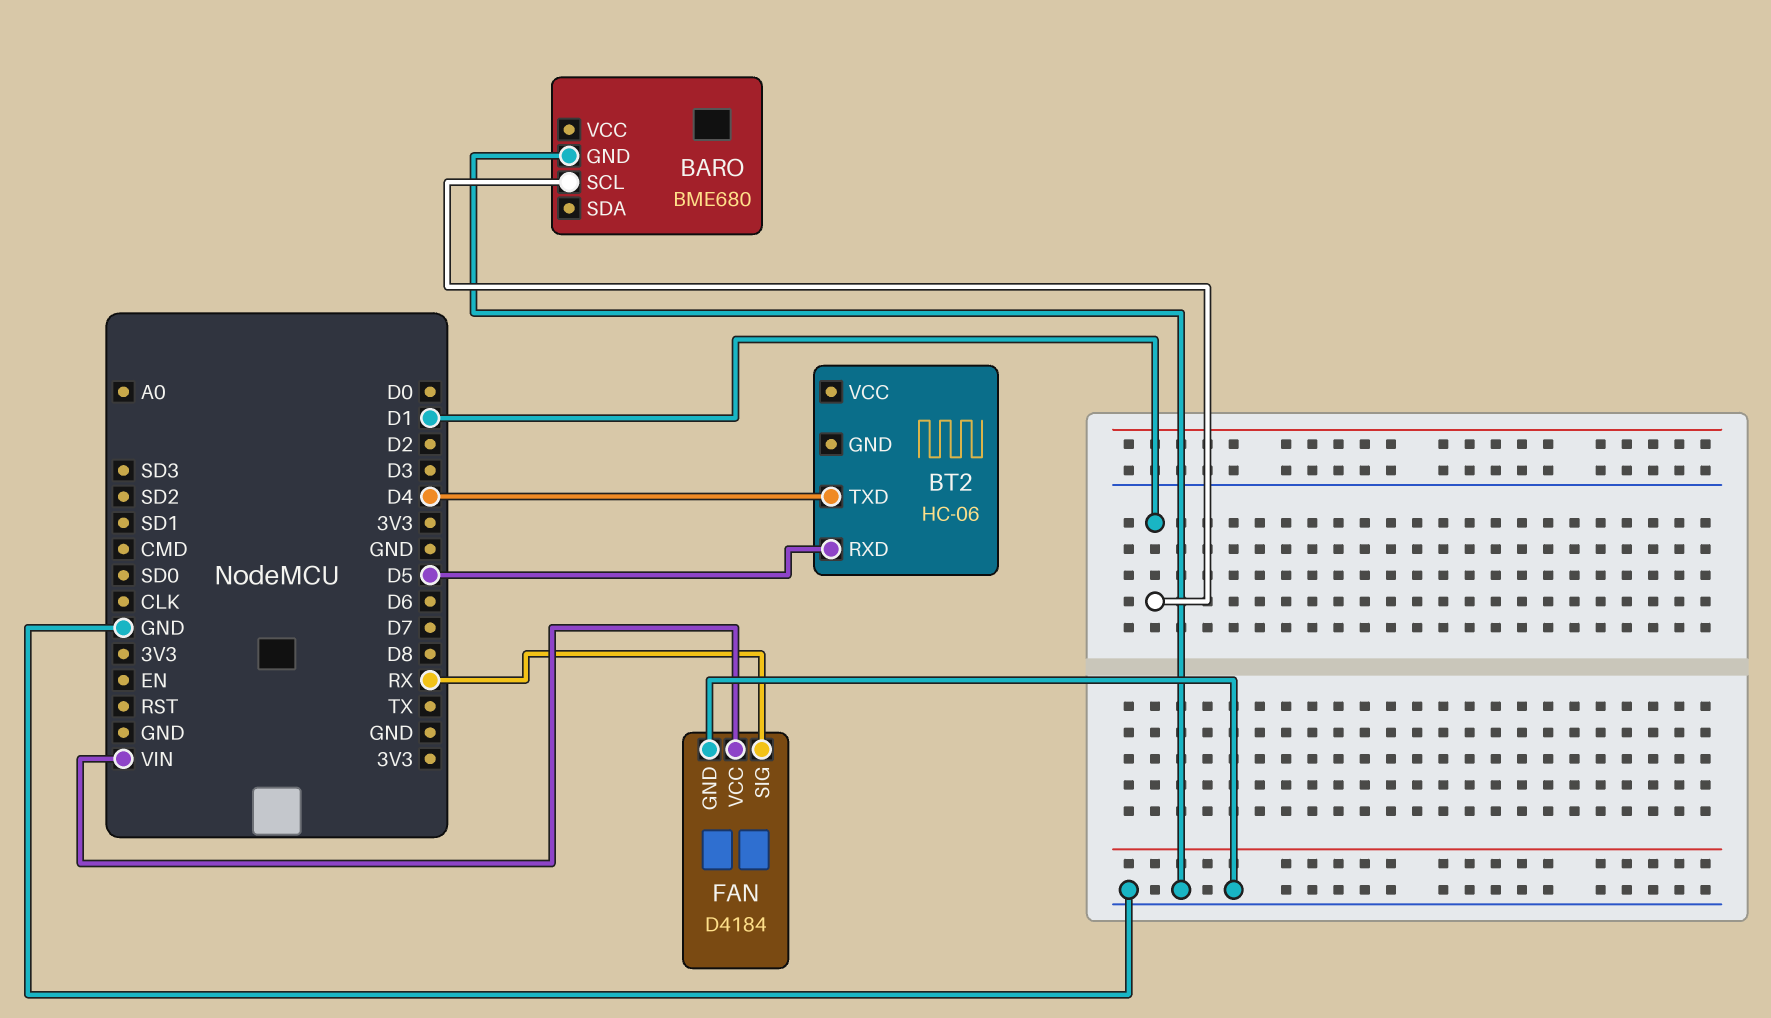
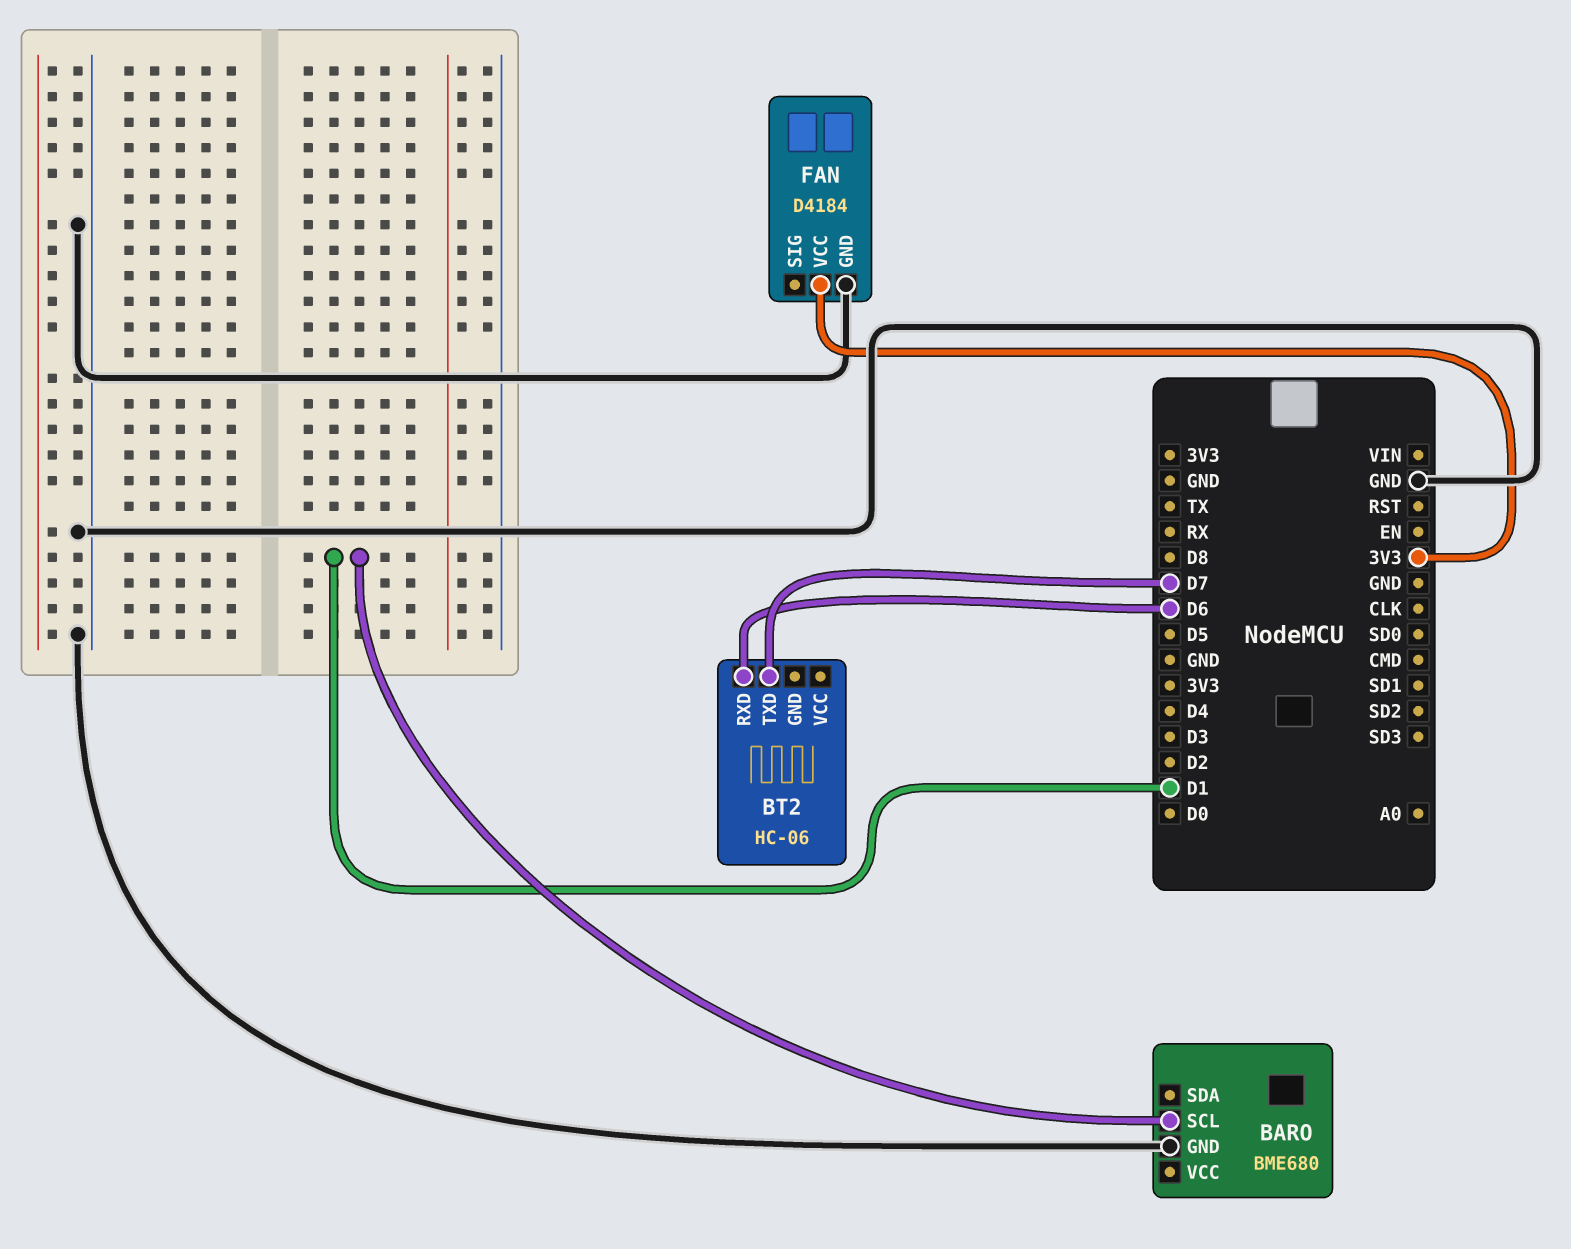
BT2 pin RXD: D5 -> D6
BT2 pin TXD: D4 -> D7
FAN pin SIG: RX -> none
FAN pin VCC: VIN -> 3V3

